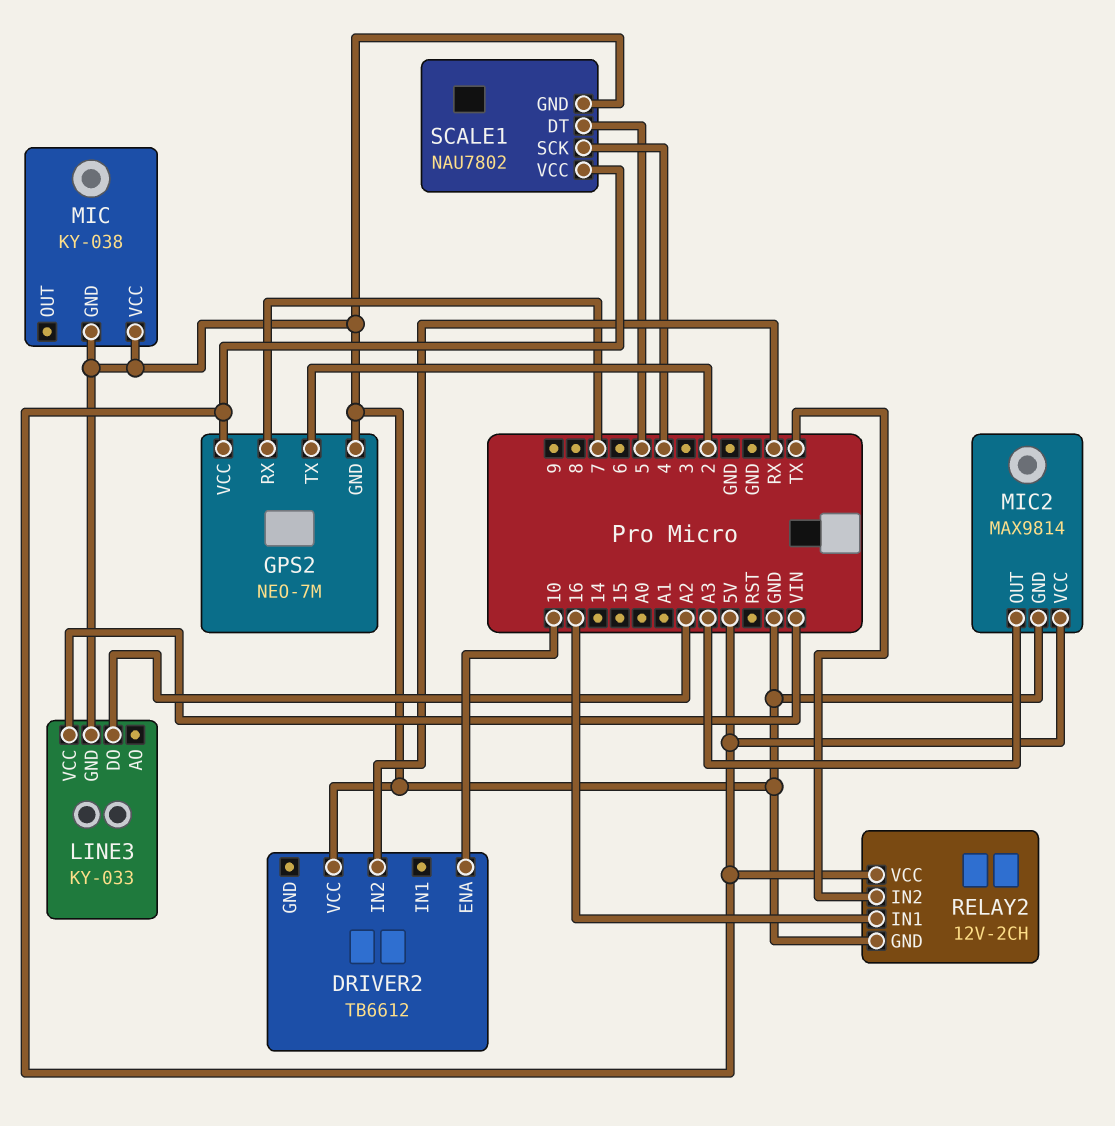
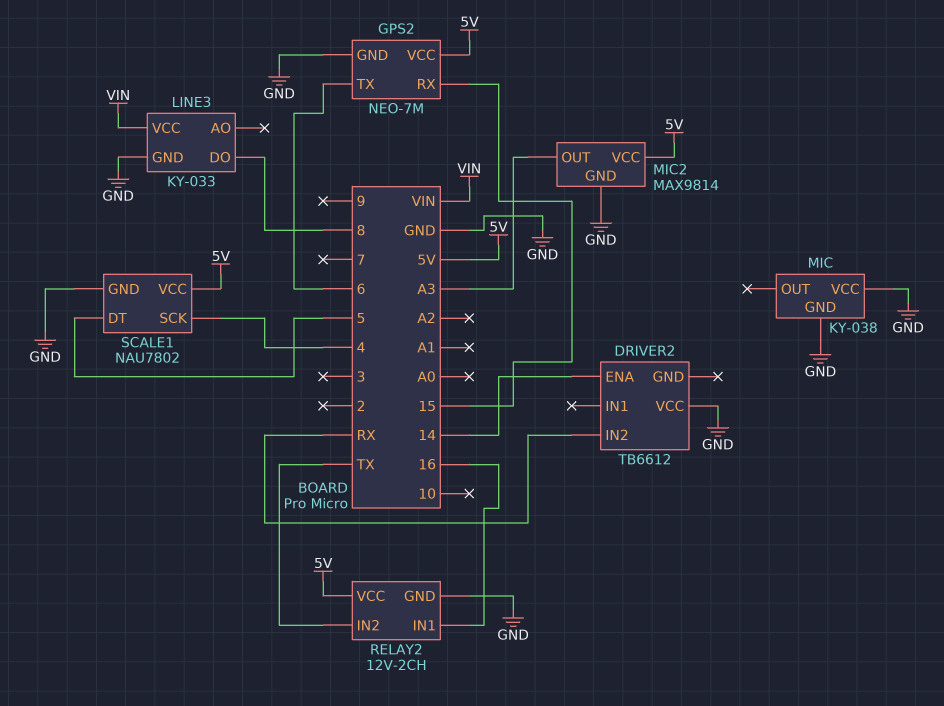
DRIVER2 pin ENA: 10 -> 14
GPS2 pin RX: 7 -> 15
GPS2 pin TX: 2 -> 6
LINE3 pin DO: A2 -> 8

